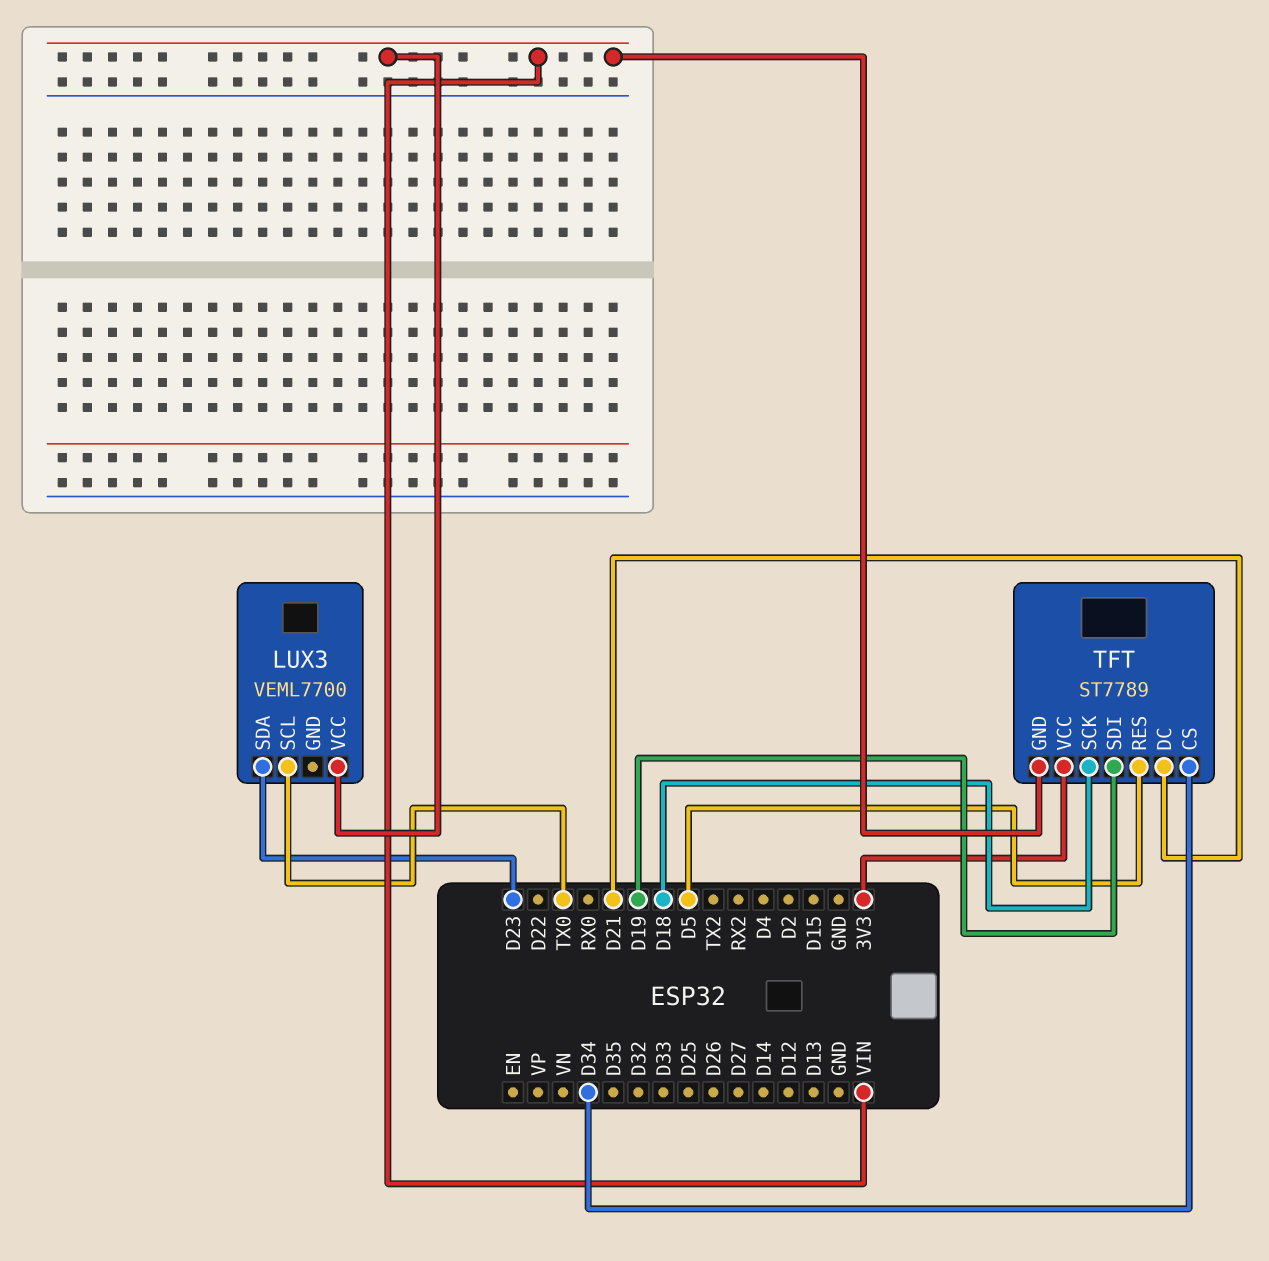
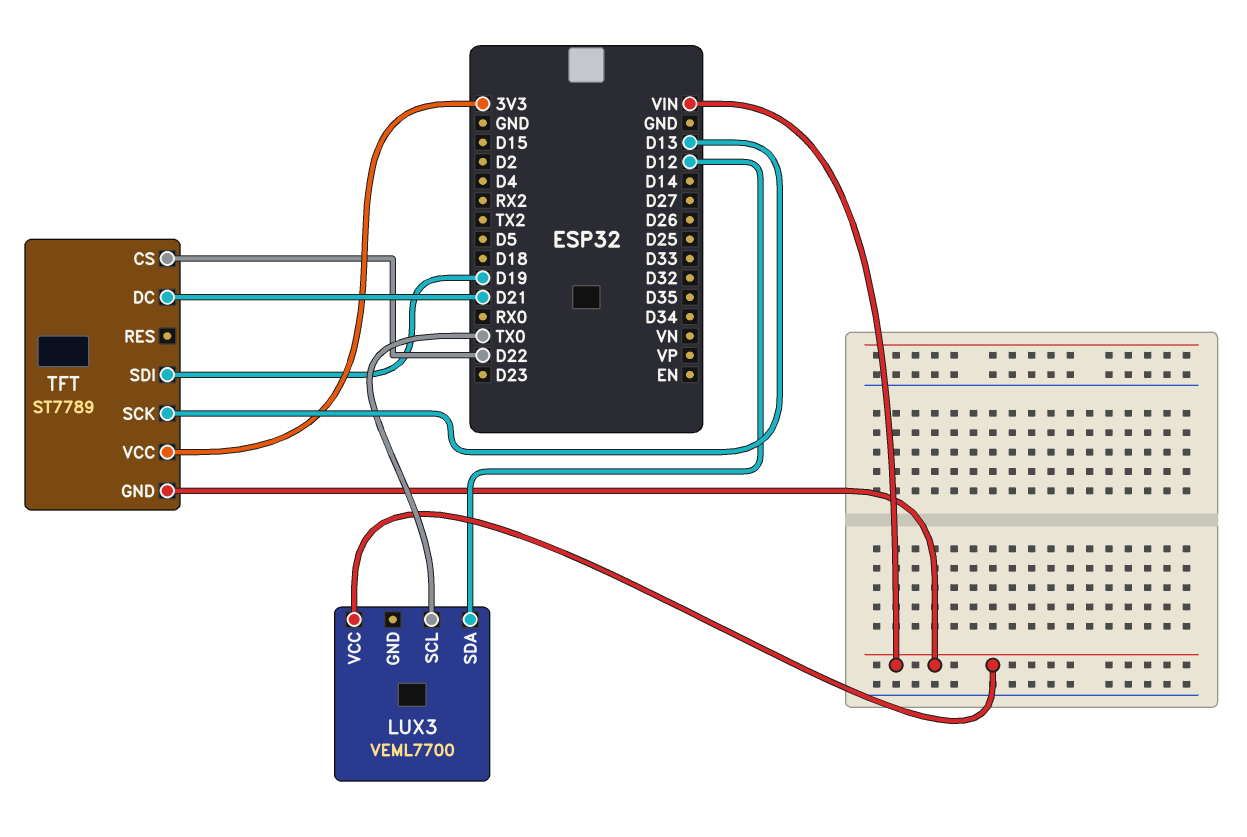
LUX3 pin SDA: D23 -> D12
TFT pin CS: D34 -> D22
TFT pin RES: D5 -> none
TFT pin SCK: D18 -> D13

